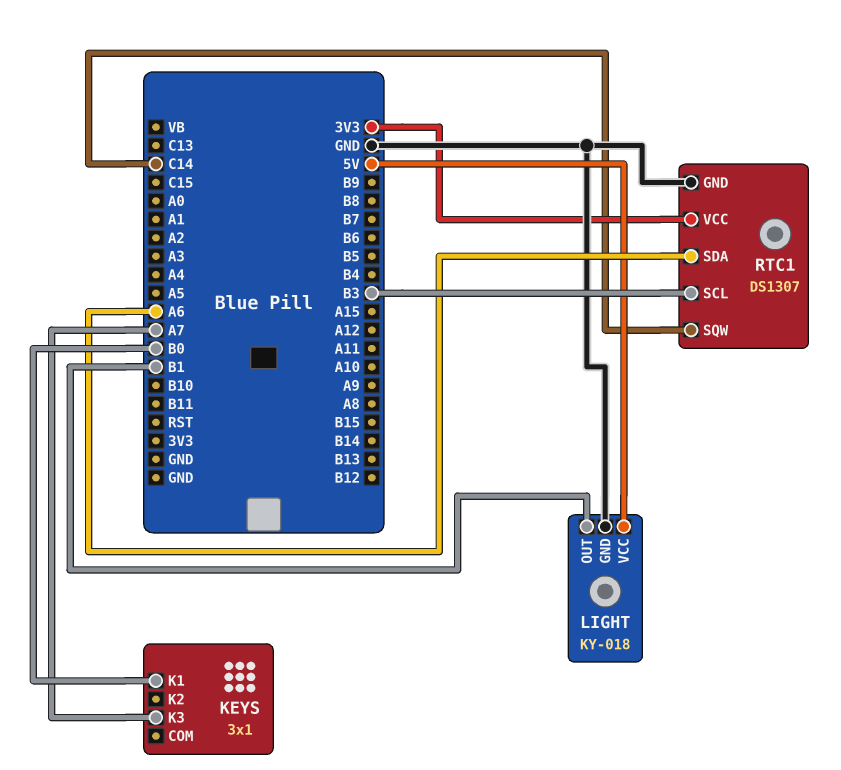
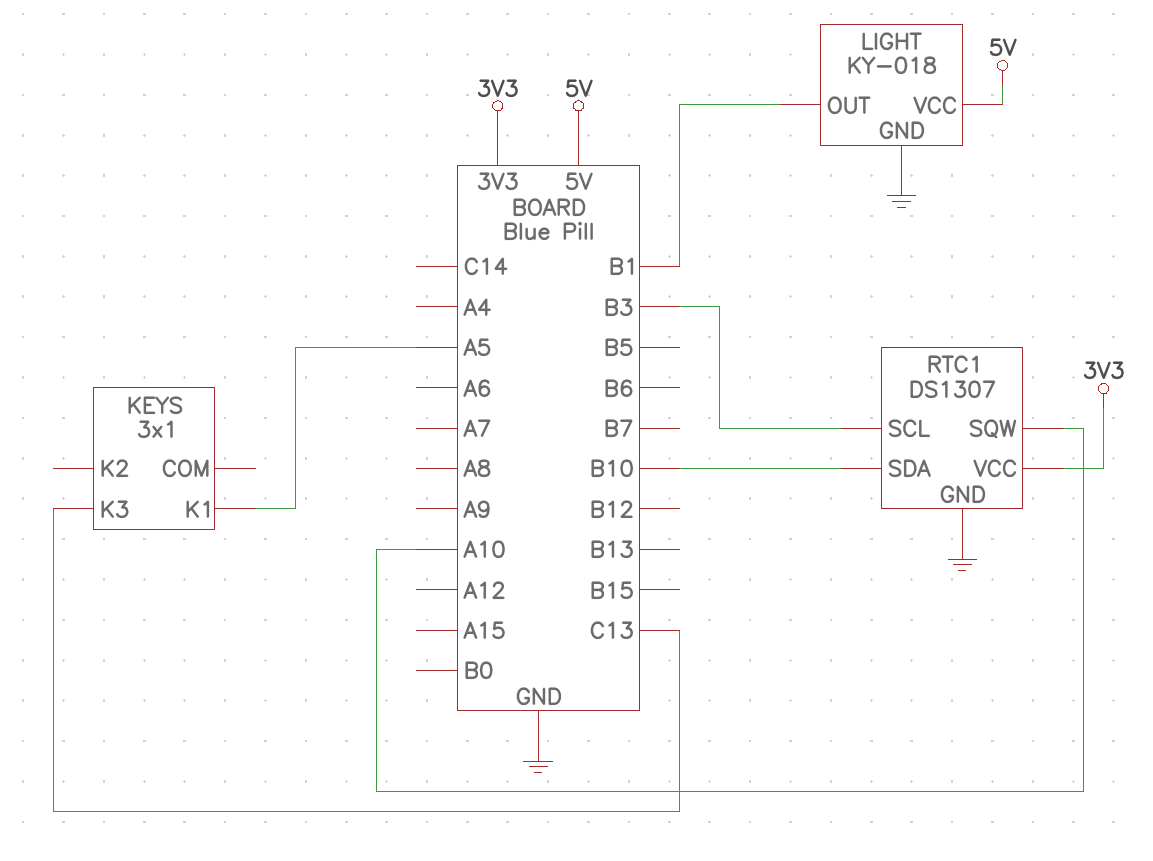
KEYS pin K1: B0 -> A5
KEYS pin K3: A7 -> C13
RTC1 pin SDA: A6 -> B10
RTC1 pin SQW: C14 -> A10

